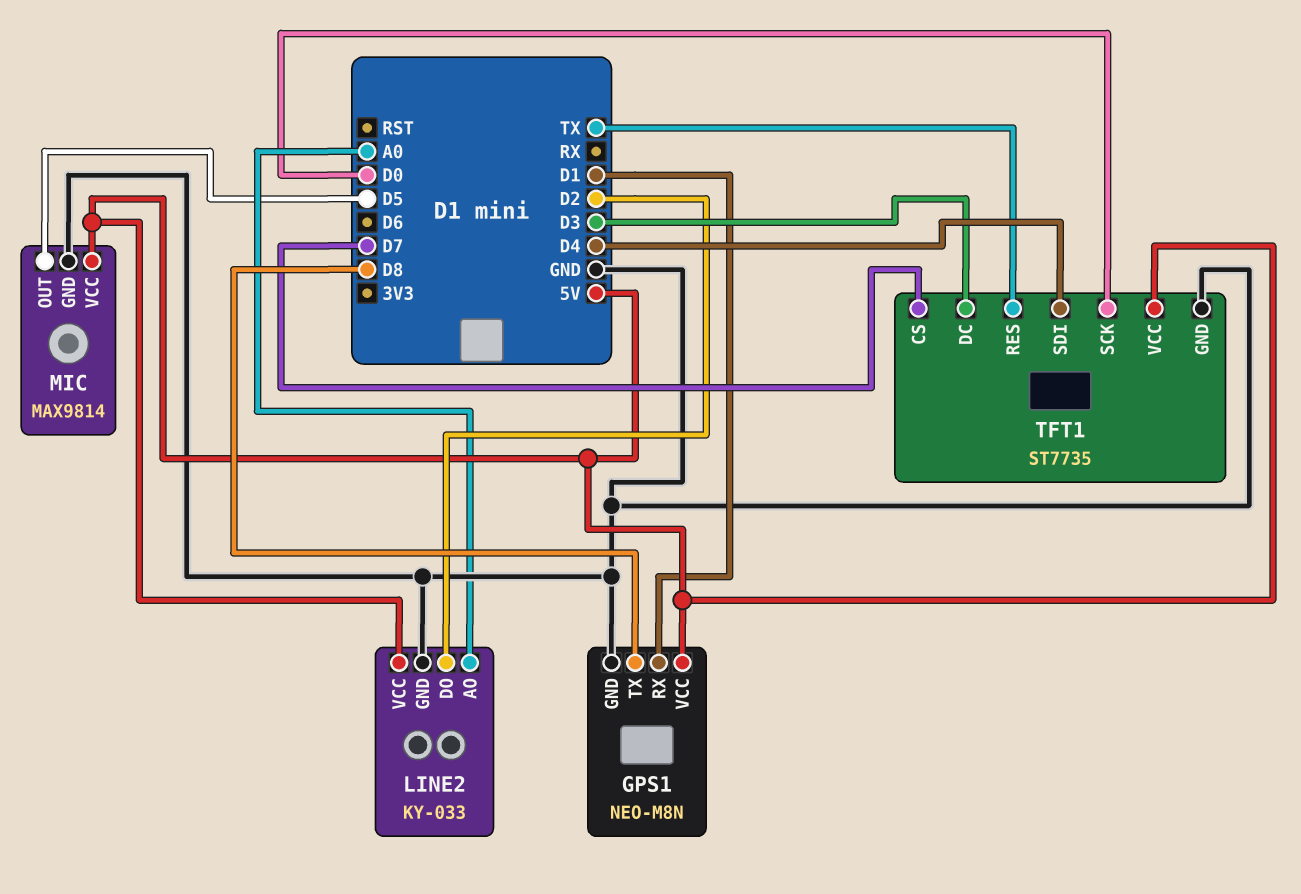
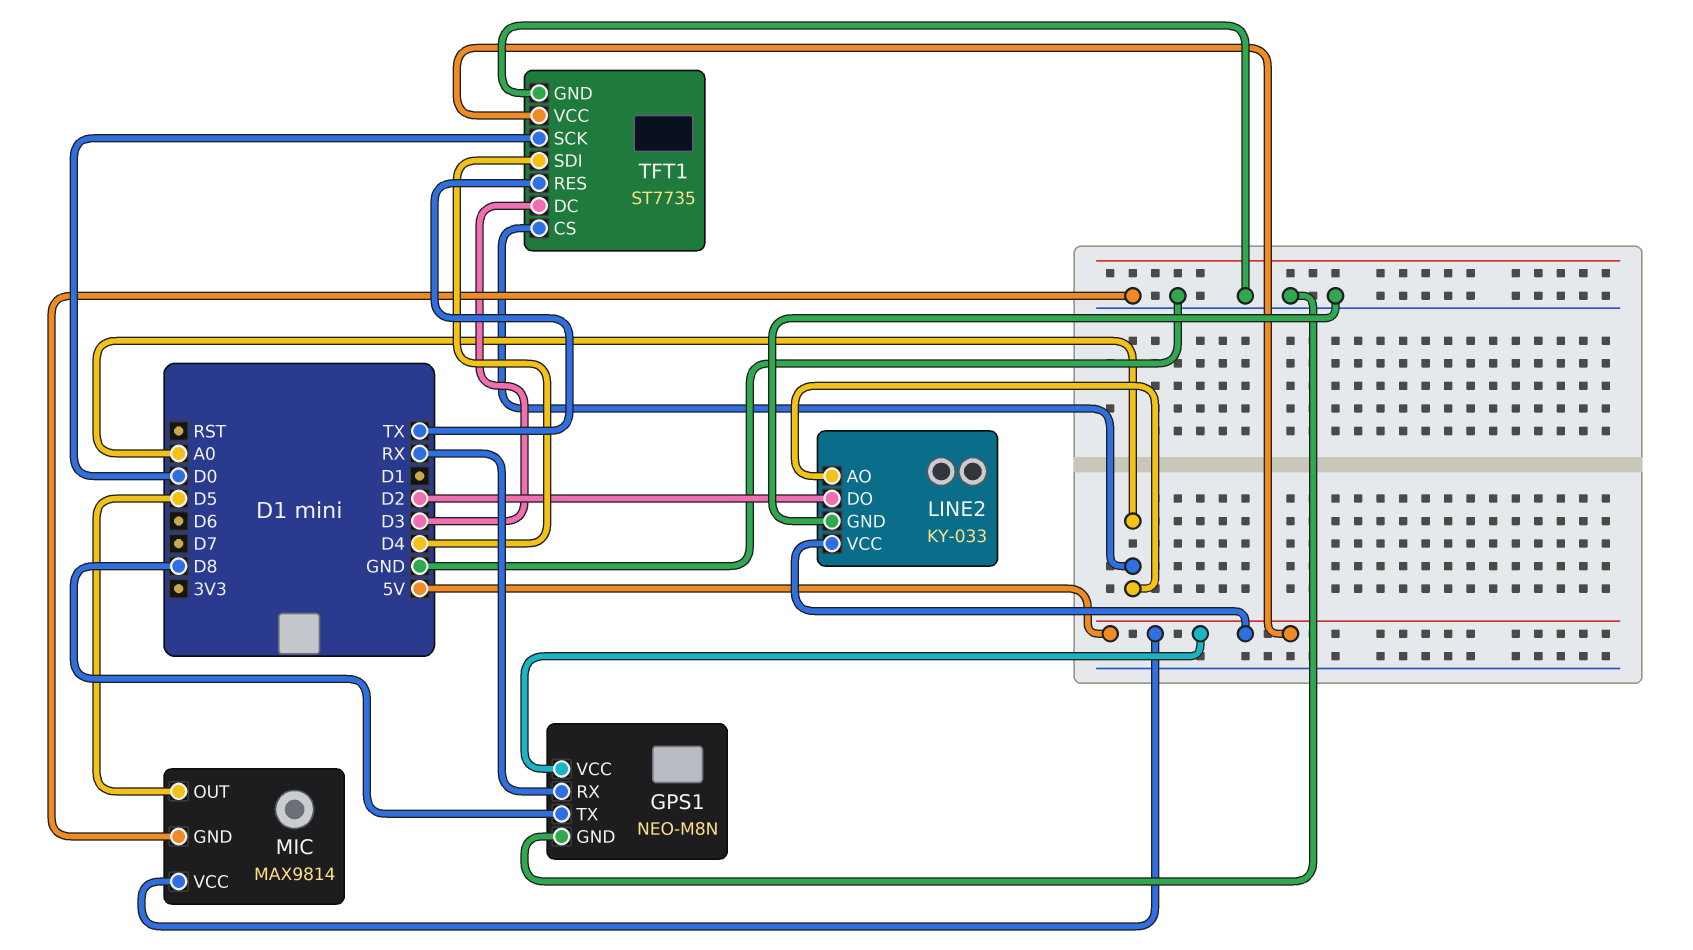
GPS1 pin RX: D1 -> RX
TFT1 pin CS: D7 -> A0

